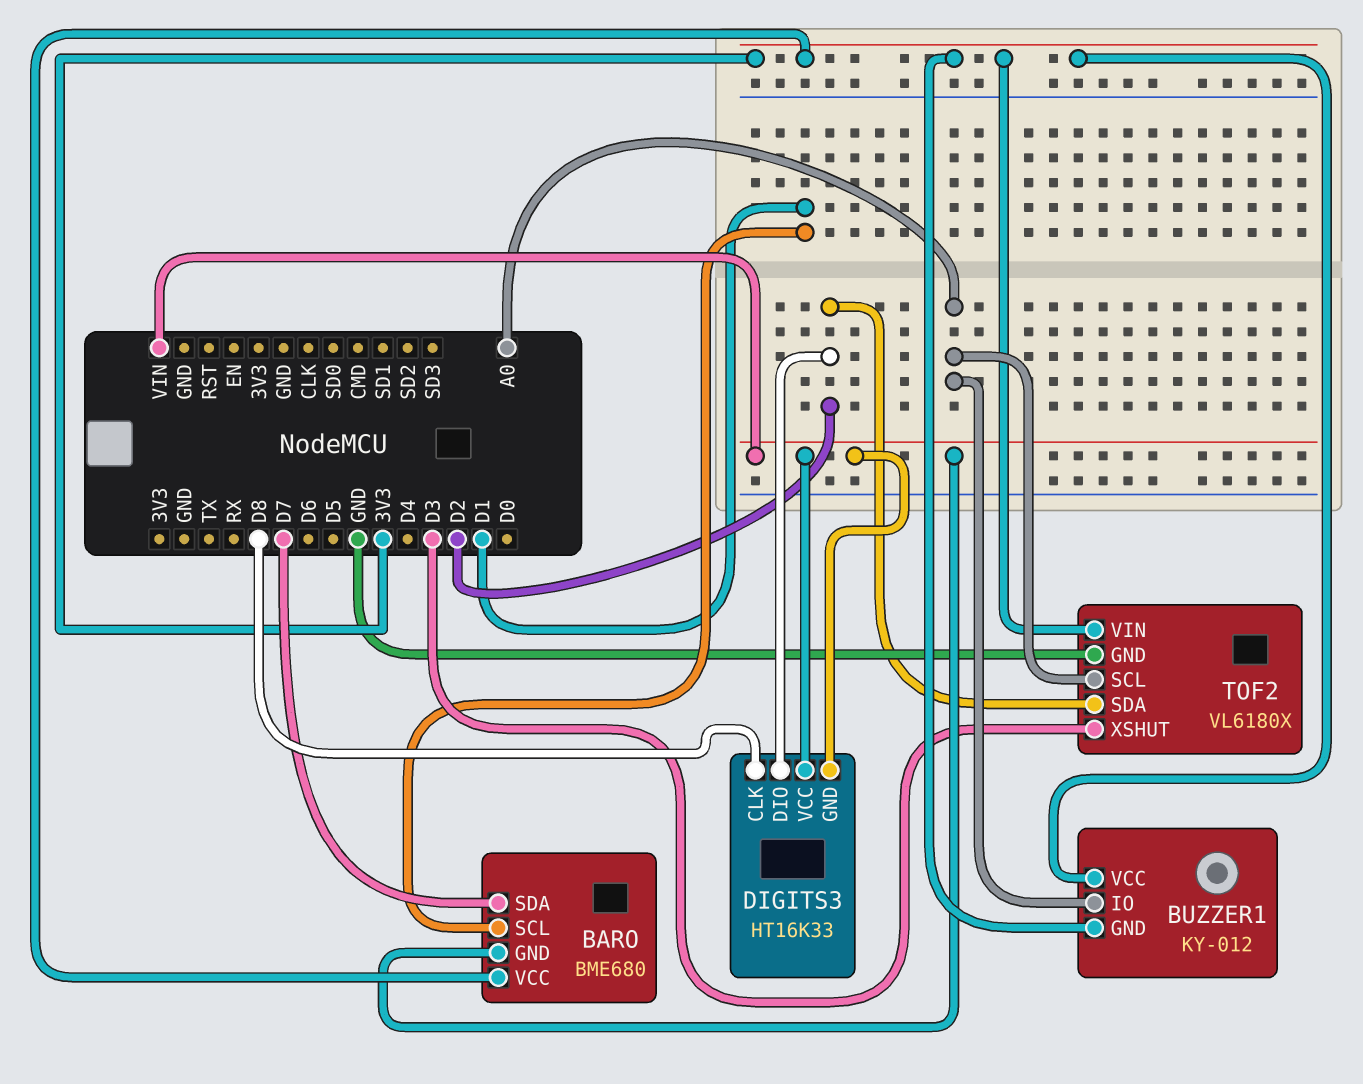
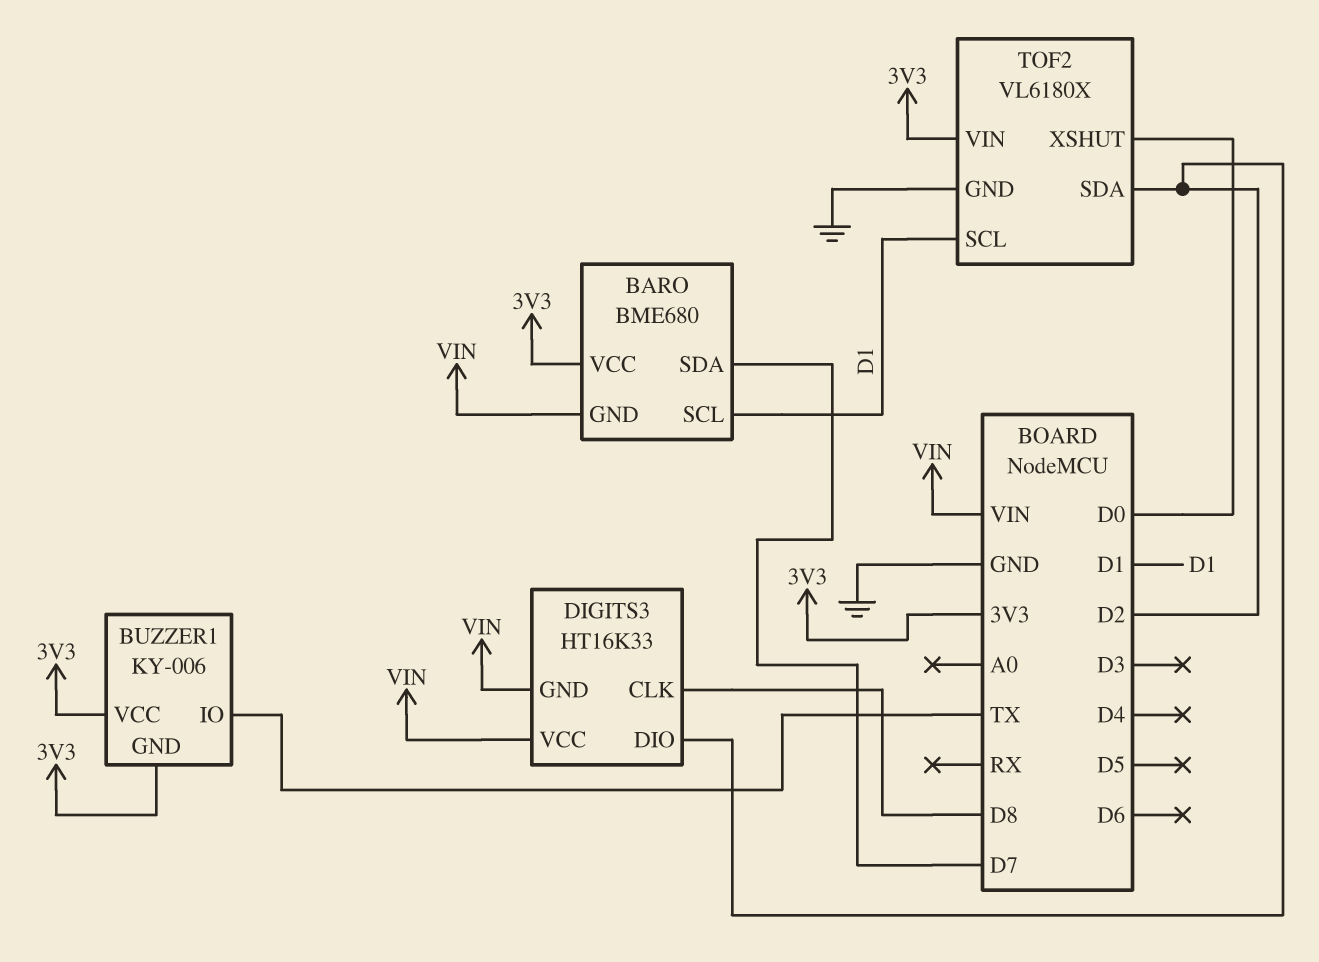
BUZZER1: KY-012 -> KY-006
BUZZER1 pin IO: A0 -> TX
TOF2 pin SCL: A0 -> D1
TOF2 pin XSHUT: D3 -> D0

